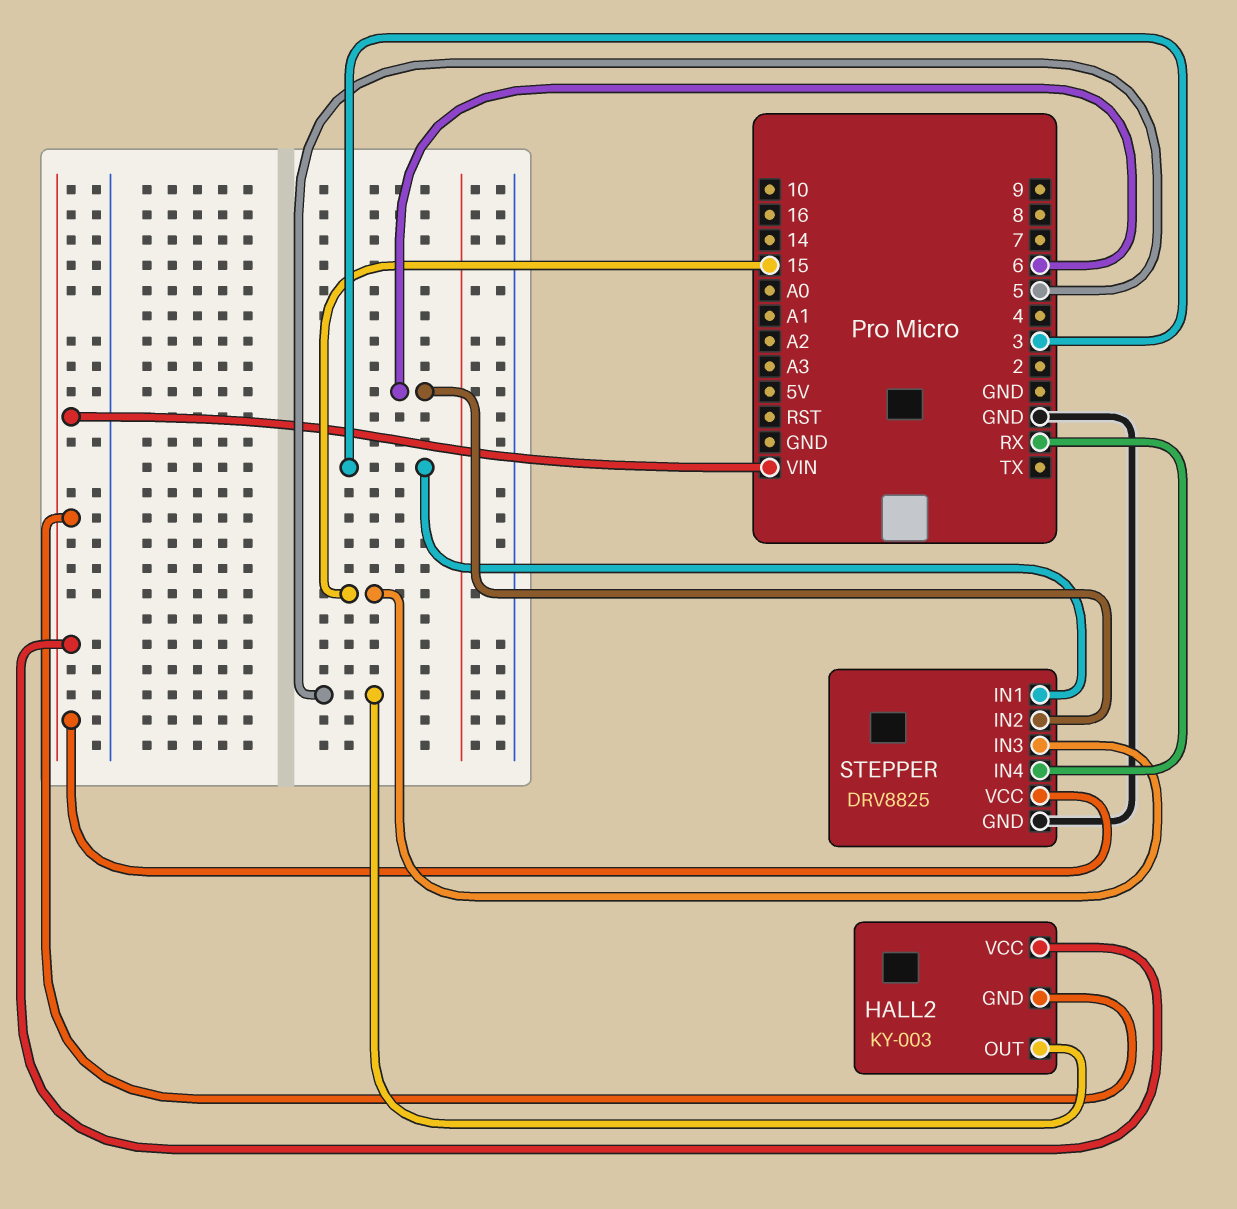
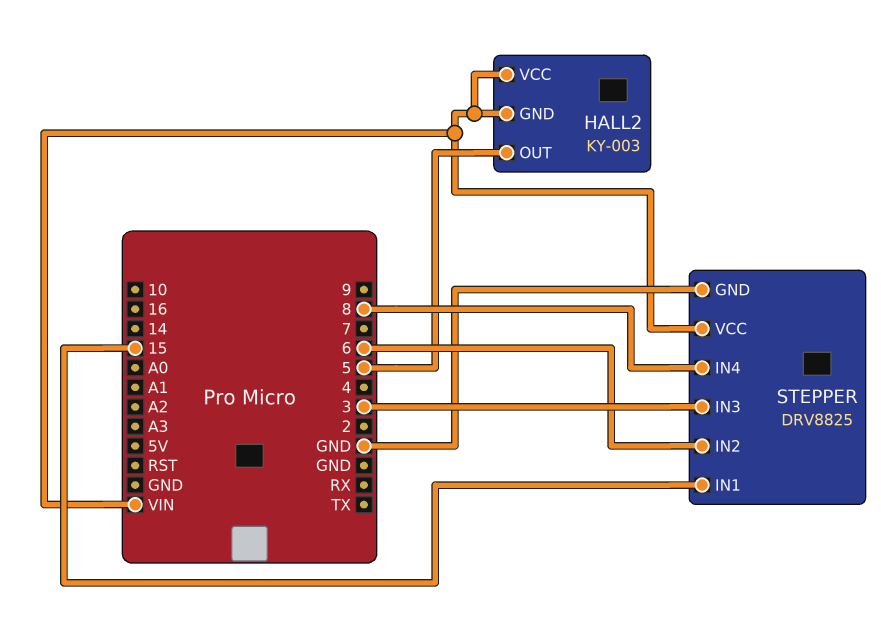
STEPPER pin IN1: 3 -> 15
STEPPER pin IN3: 15 -> 3
STEPPER pin IN4: RX -> 8

